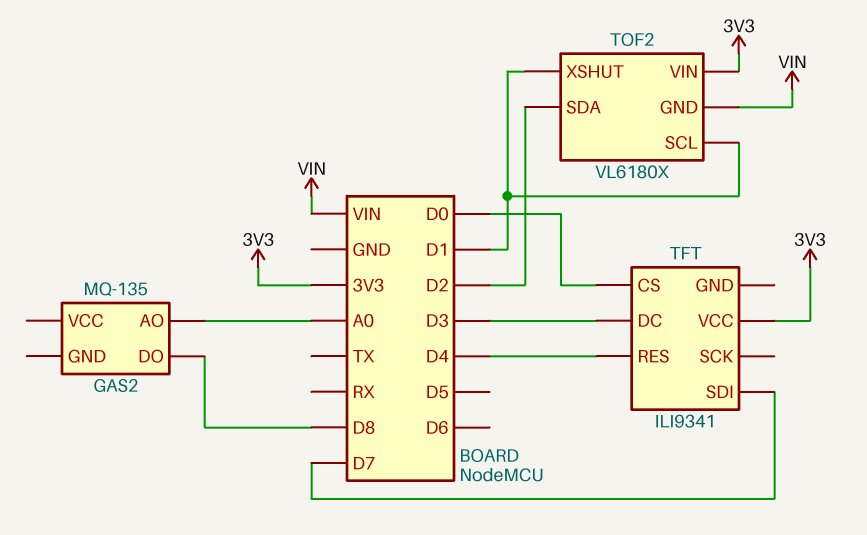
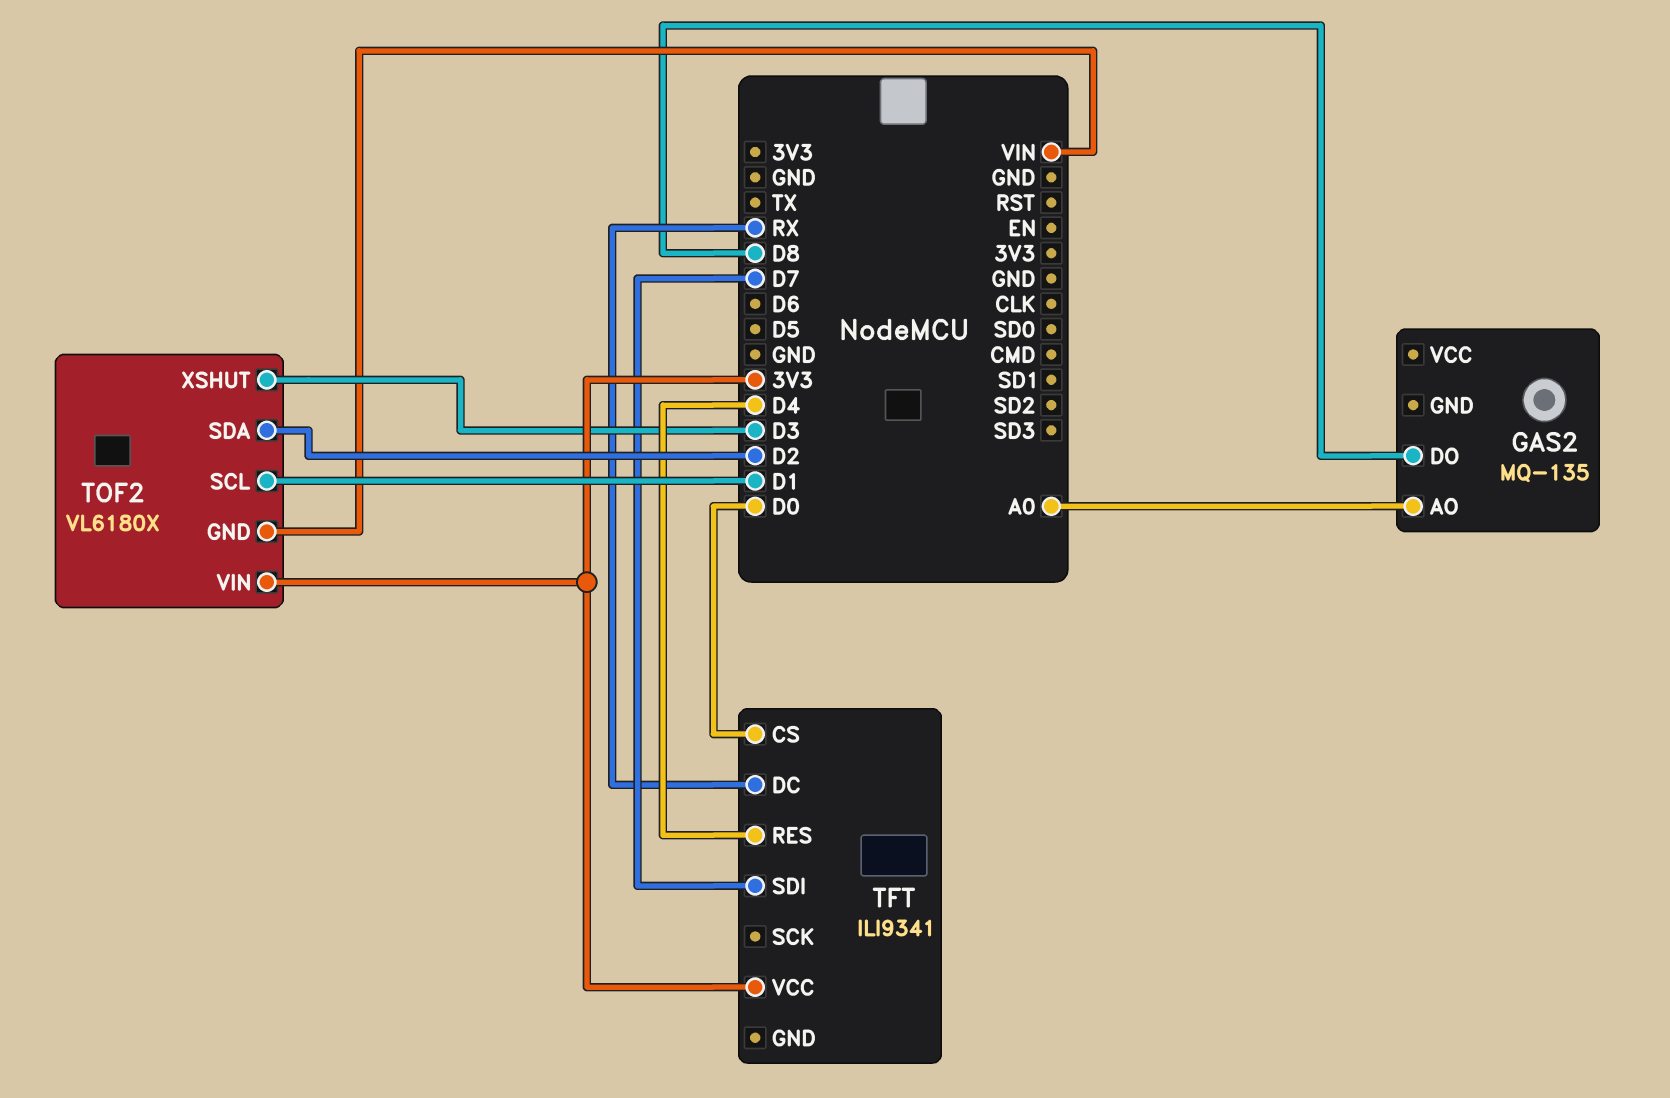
TFT pin DC: D3 -> RX
TOF2 pin XSHUT: D1 -> D3

